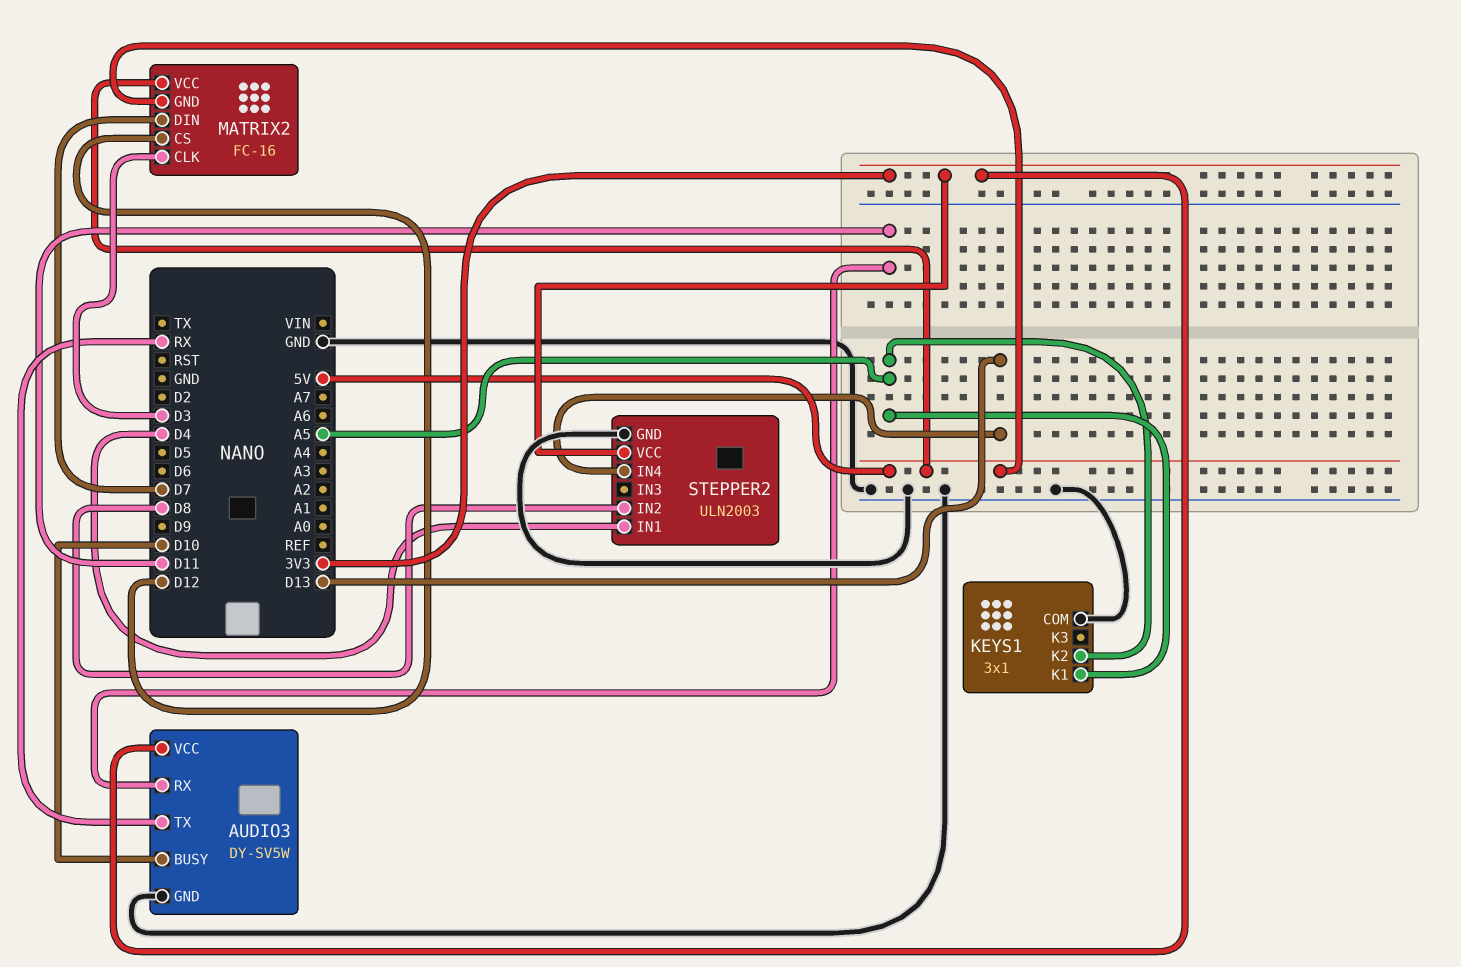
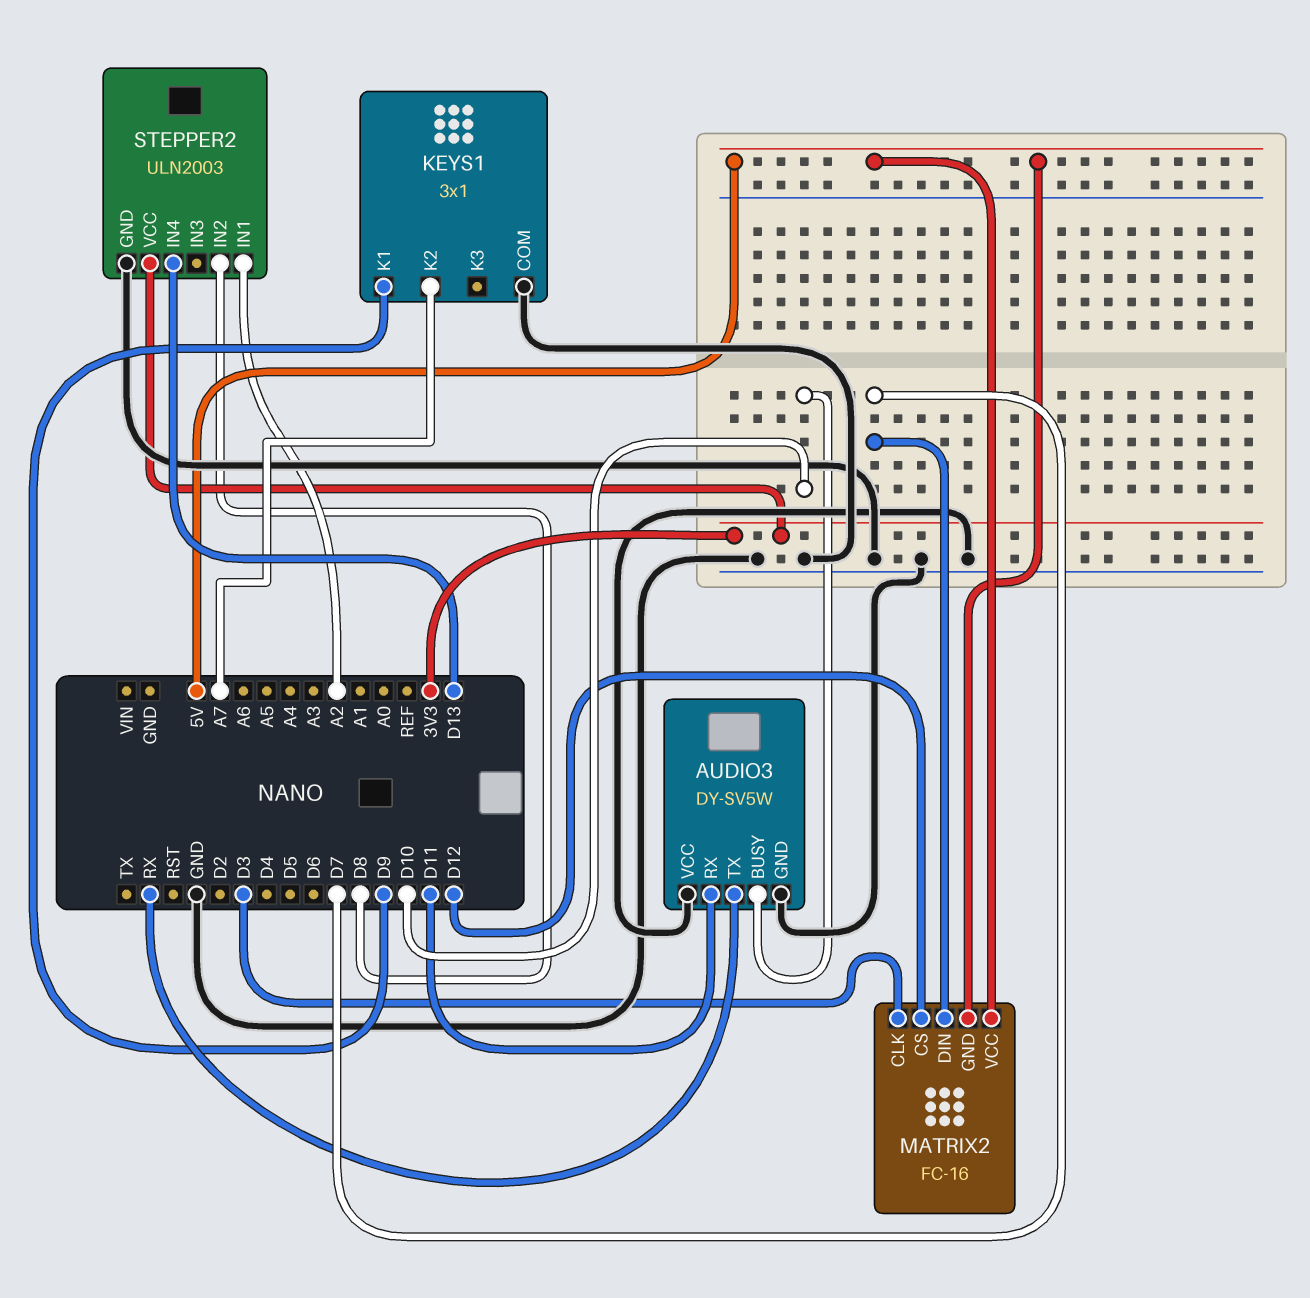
AUDIO3 pin VCC: 3V3 -> GND
KEYS1 pin K1: A5 -> D9
KEYS1 pin K2: A5 -> A7
STEPPER2 pin IN1: D4 -> A2

